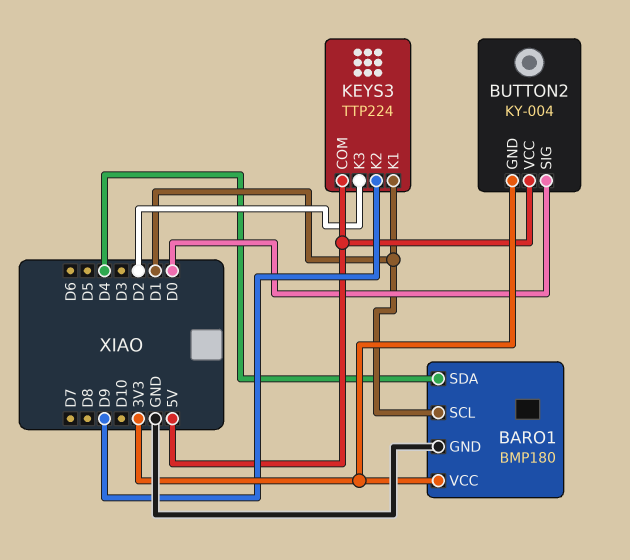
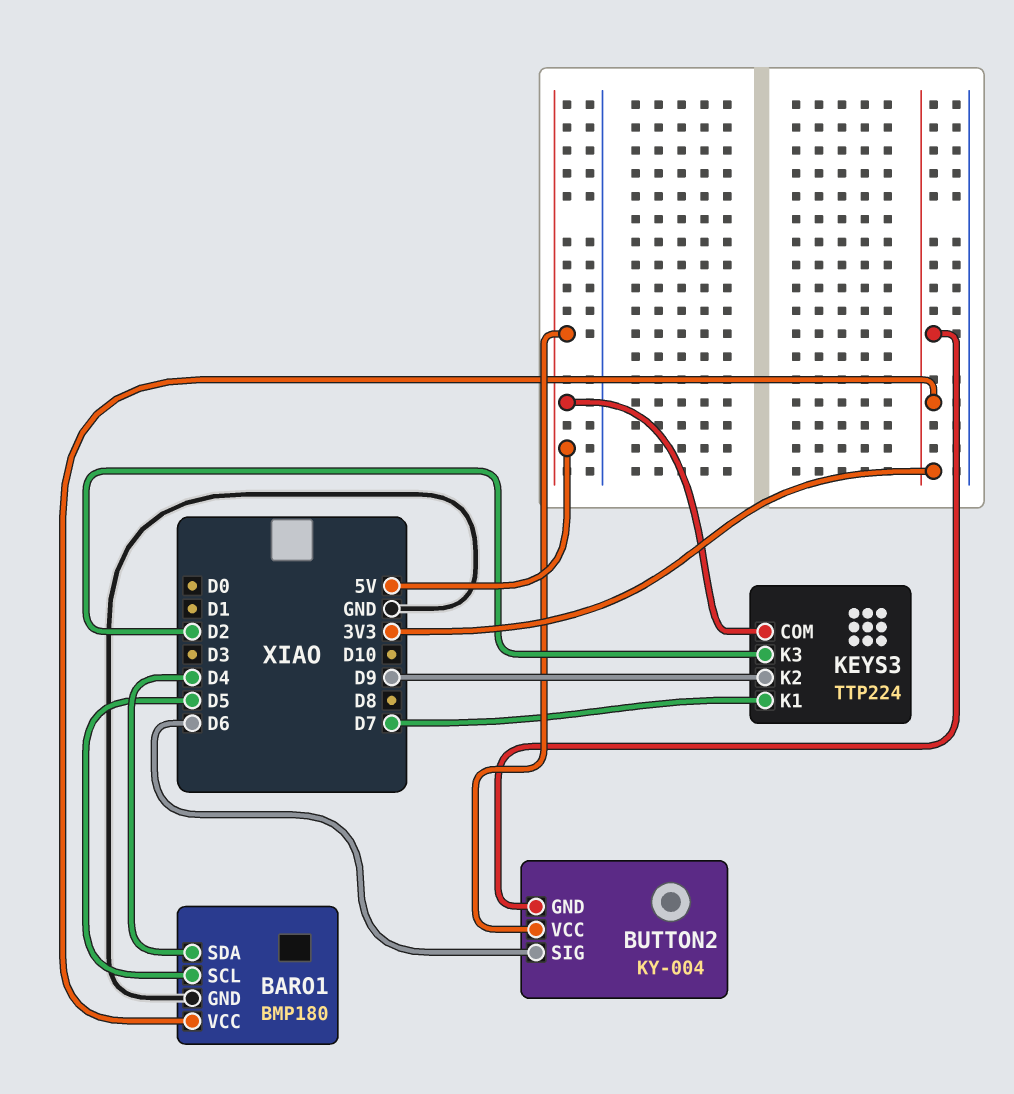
BARO1 pin SCL: D1 -> D5
BUTTON2 pin SIG: D0 -> D6
KEYS3 pin K1: D1 -> D7

